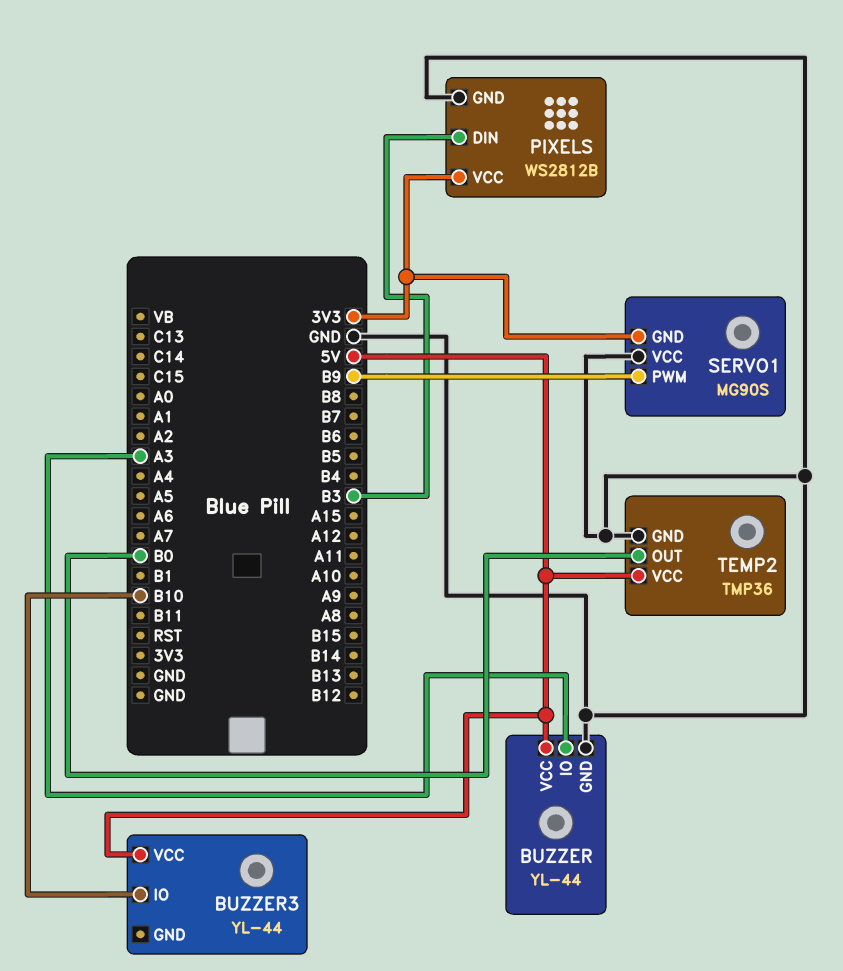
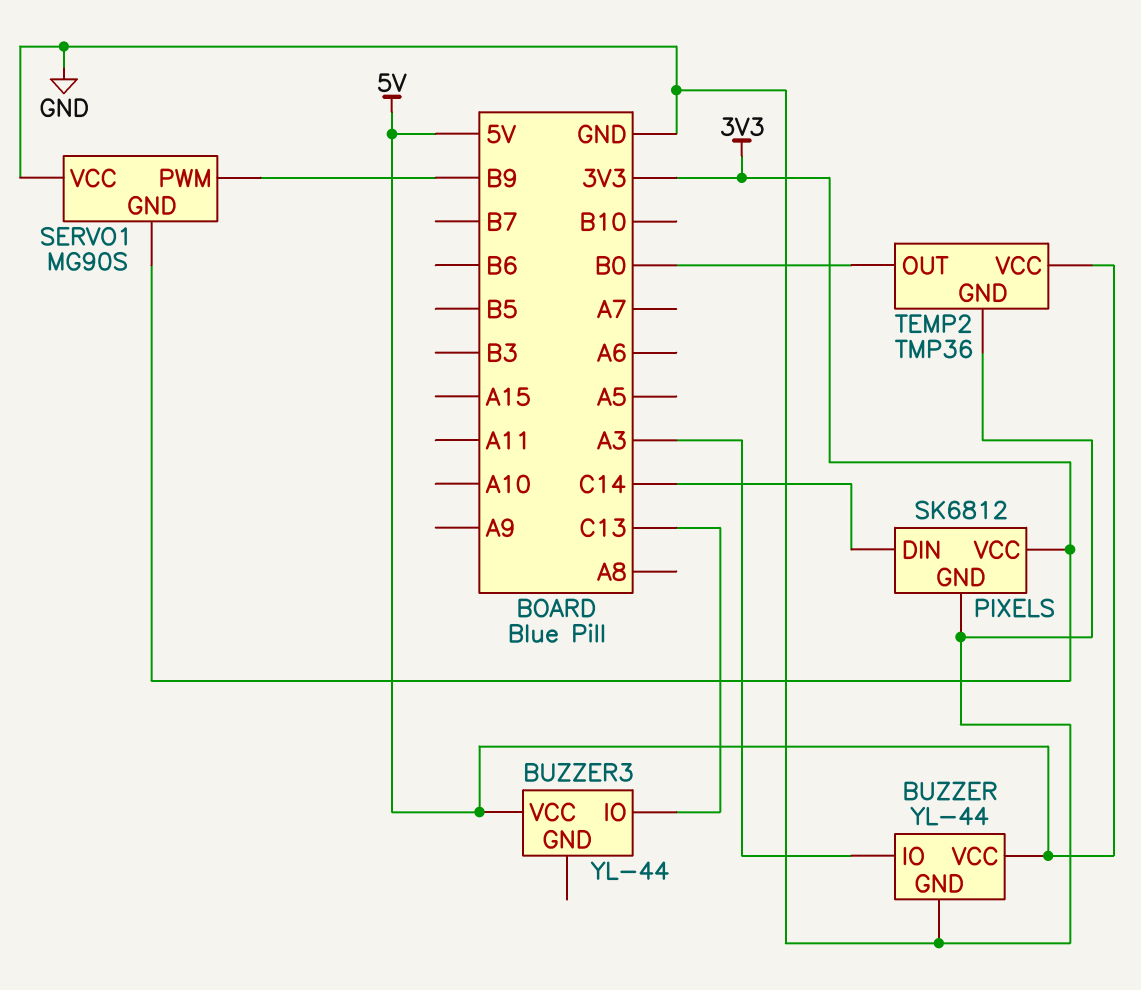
BUZZER3 pin IO: B10 -> C13
PIXELS: WS2812B -> SK6812
PIXELS pin DIN: B3 -> C14

